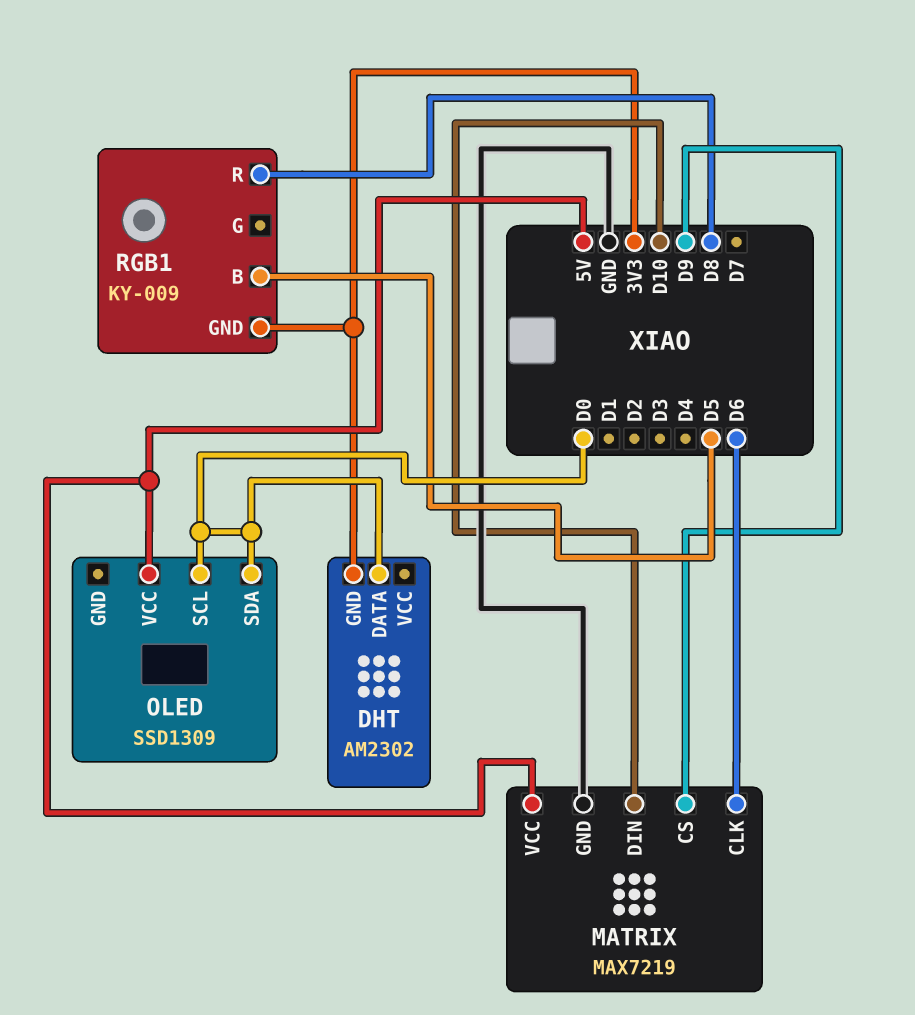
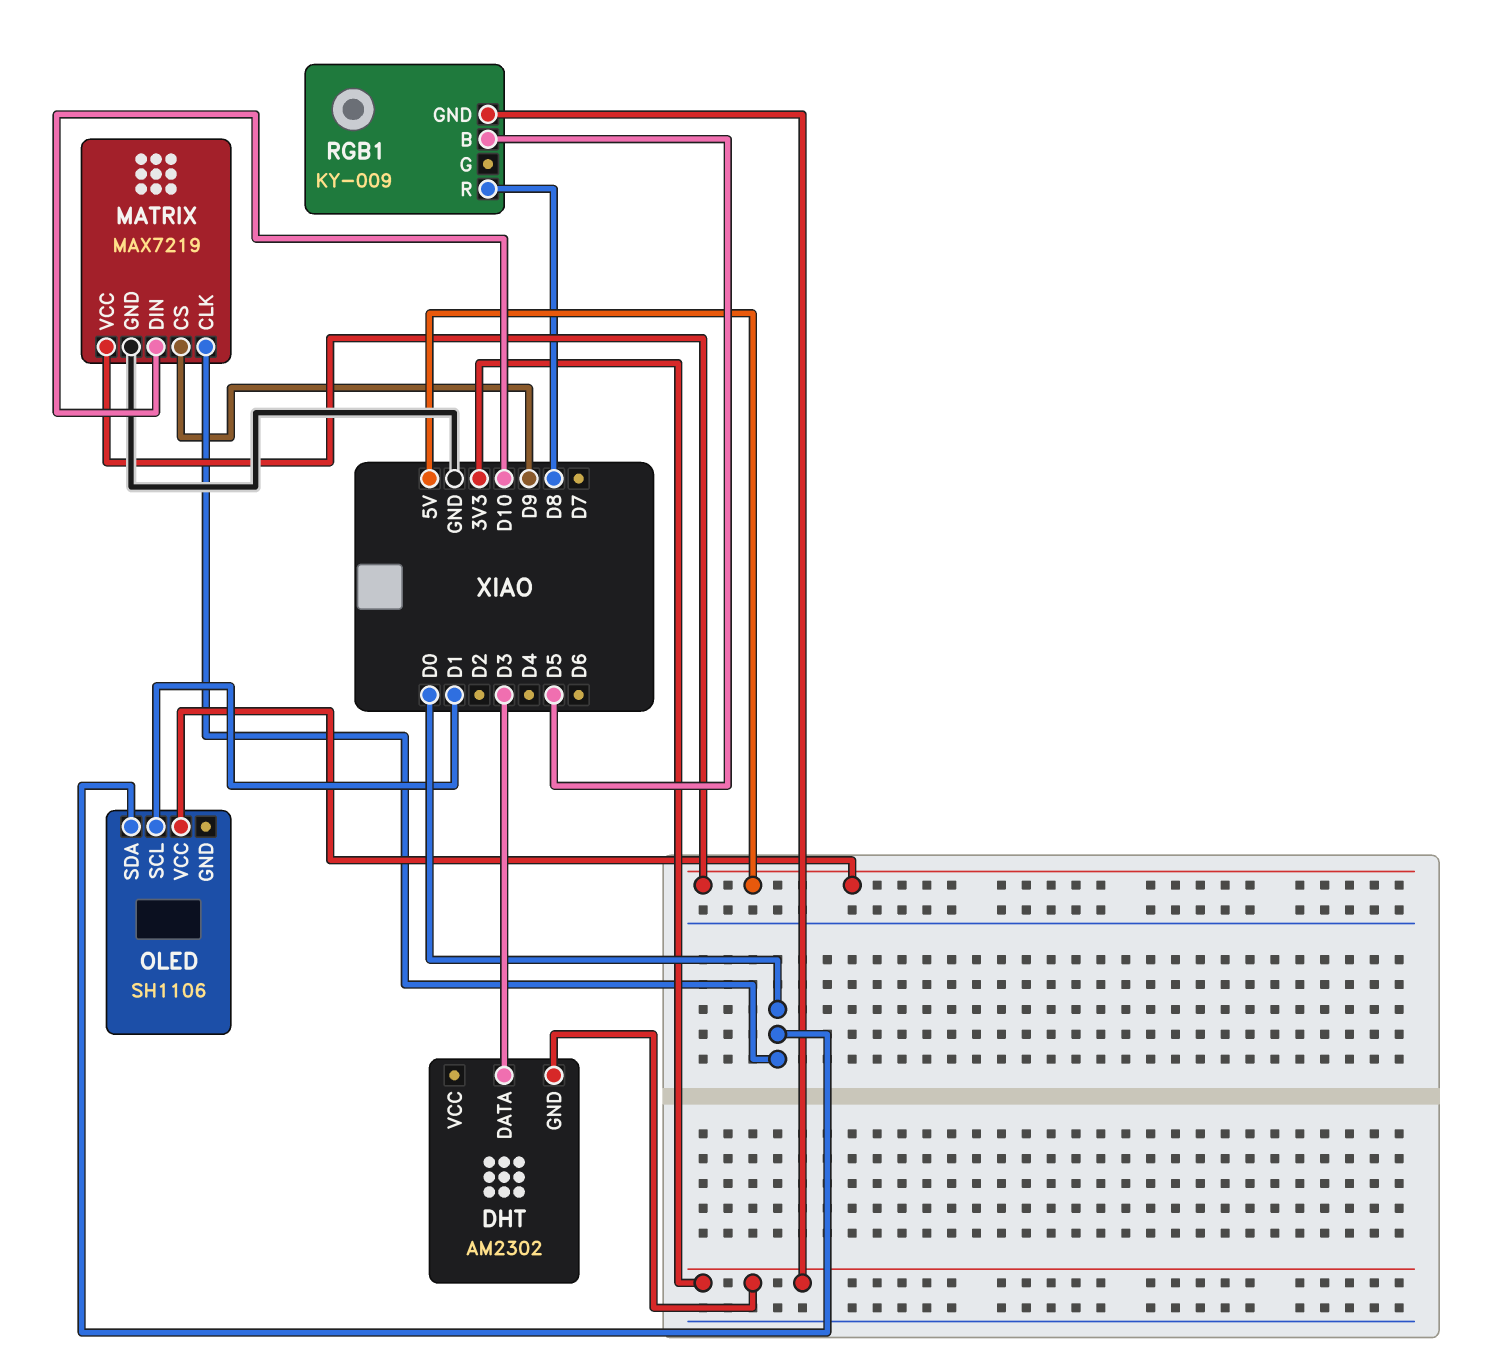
DHT pin DATA: D0 -> D3
MATRIX pin CLK: D6 -> D0
OLED: SSD1309 -> SH1106
OLED pin SCL: D0 -> D1

